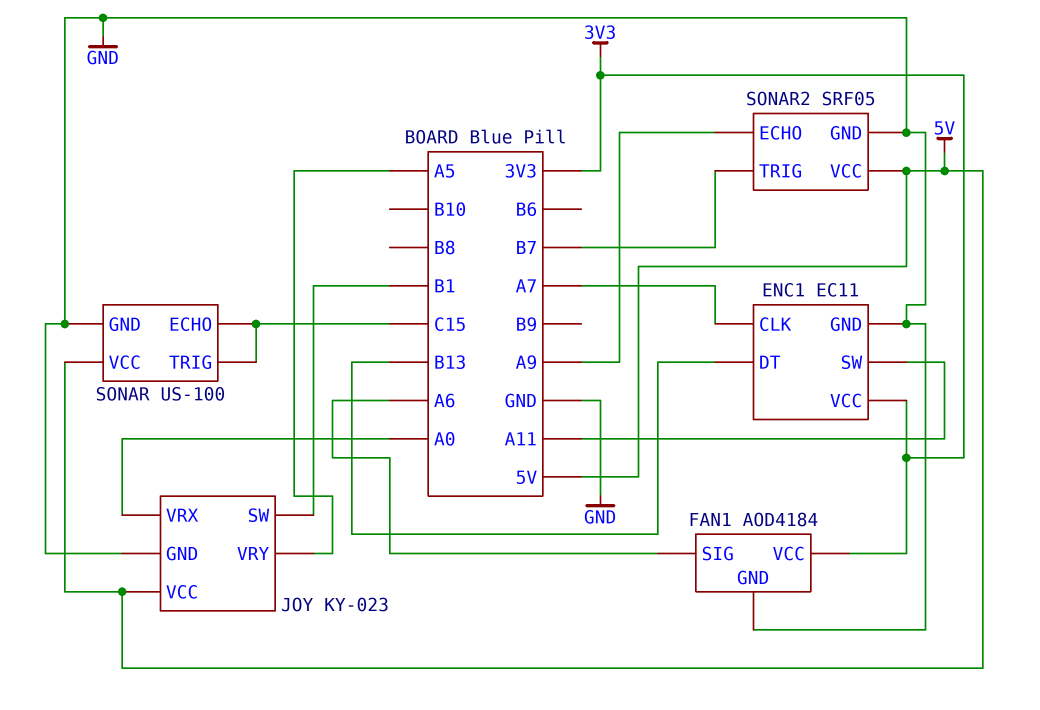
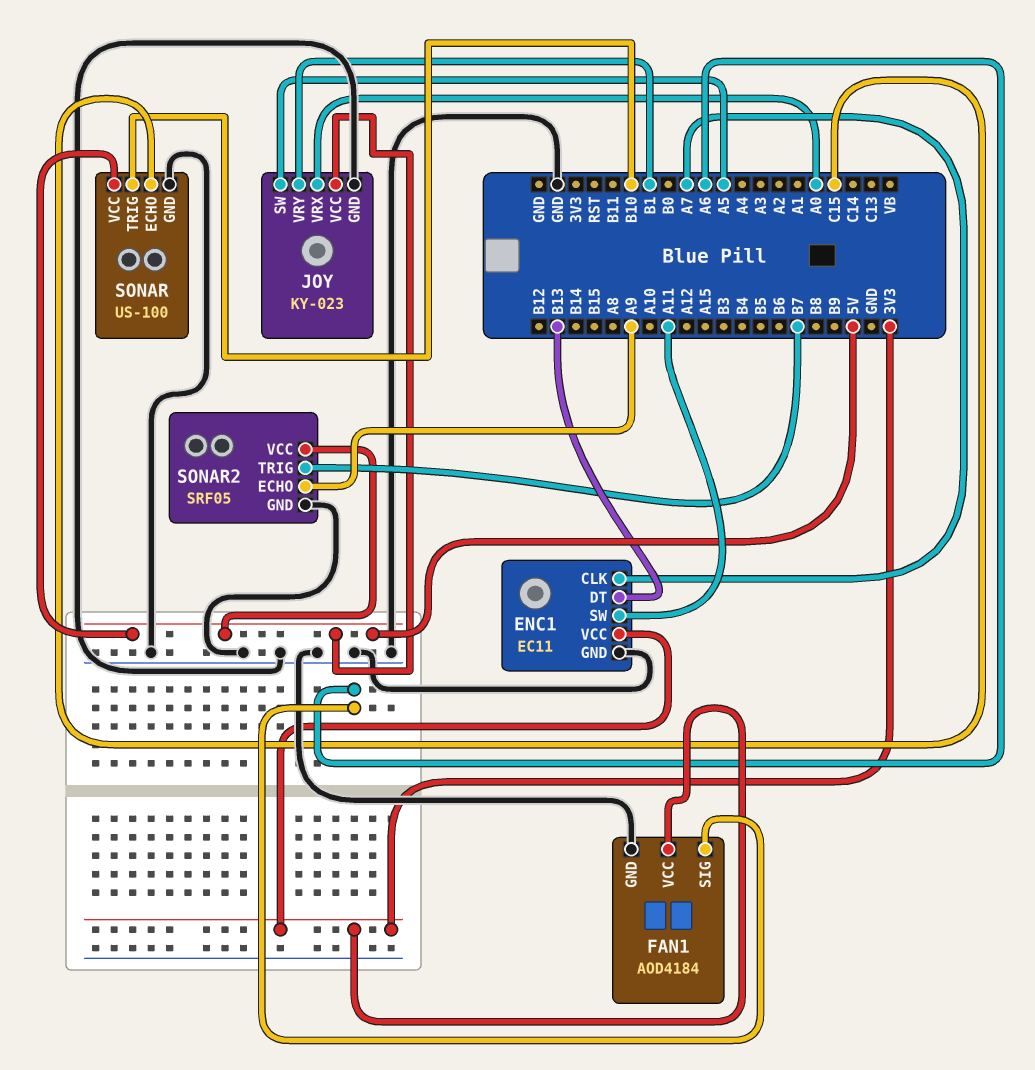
JOY pin SW: B1 -> A5
JOY pin VRY: A5 -> B1
SONAR pin TRIG: C15 -> B10

